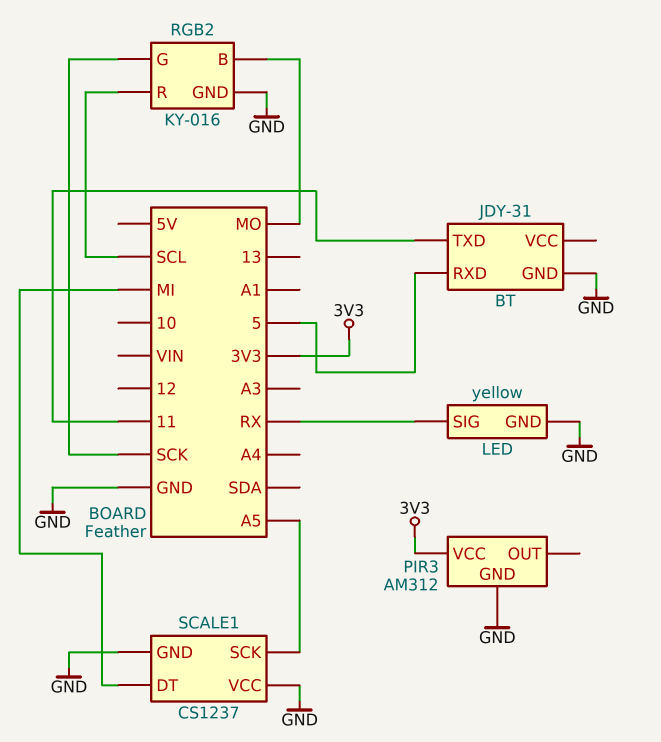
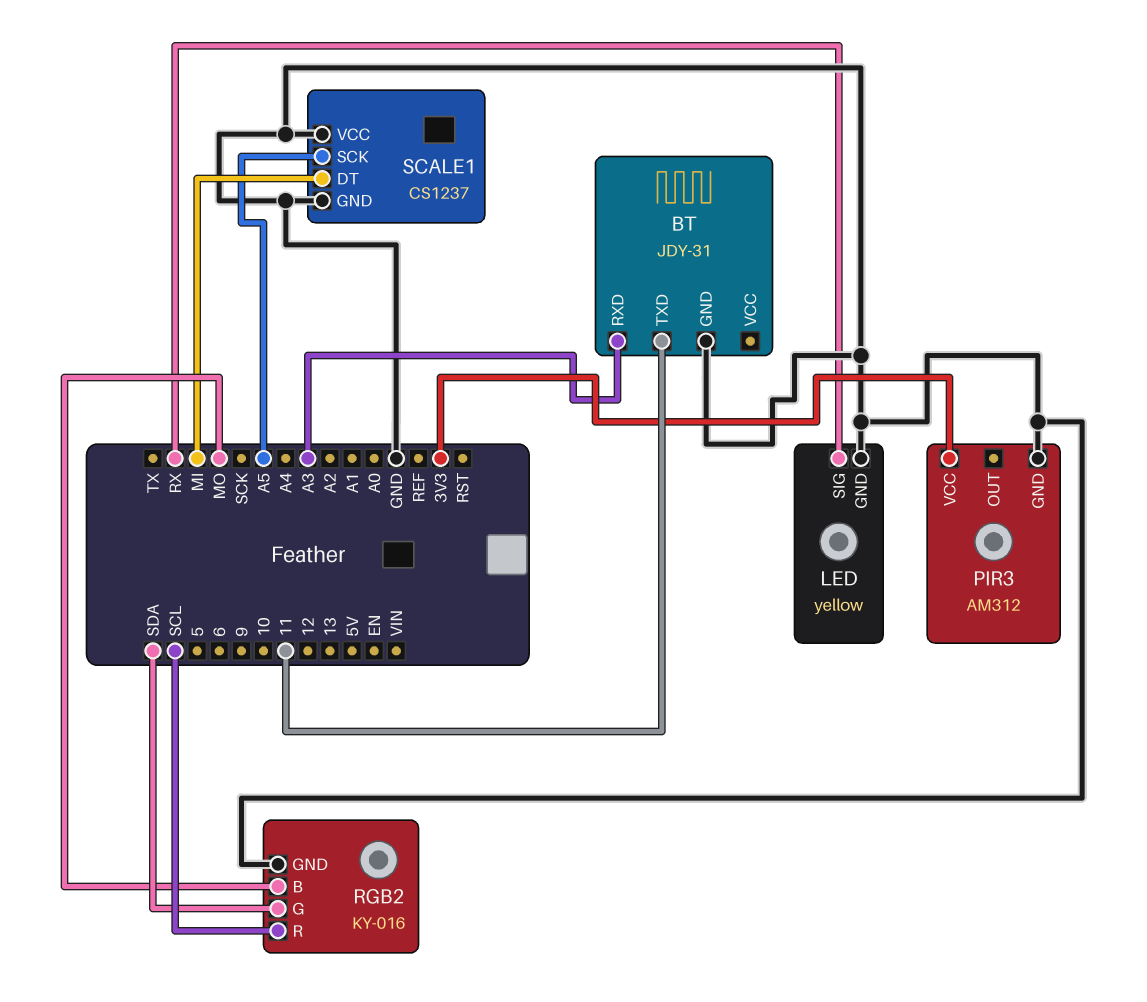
BT pin RXD: 5 -> A3
RGB2 pin G: SCK -> SDA

